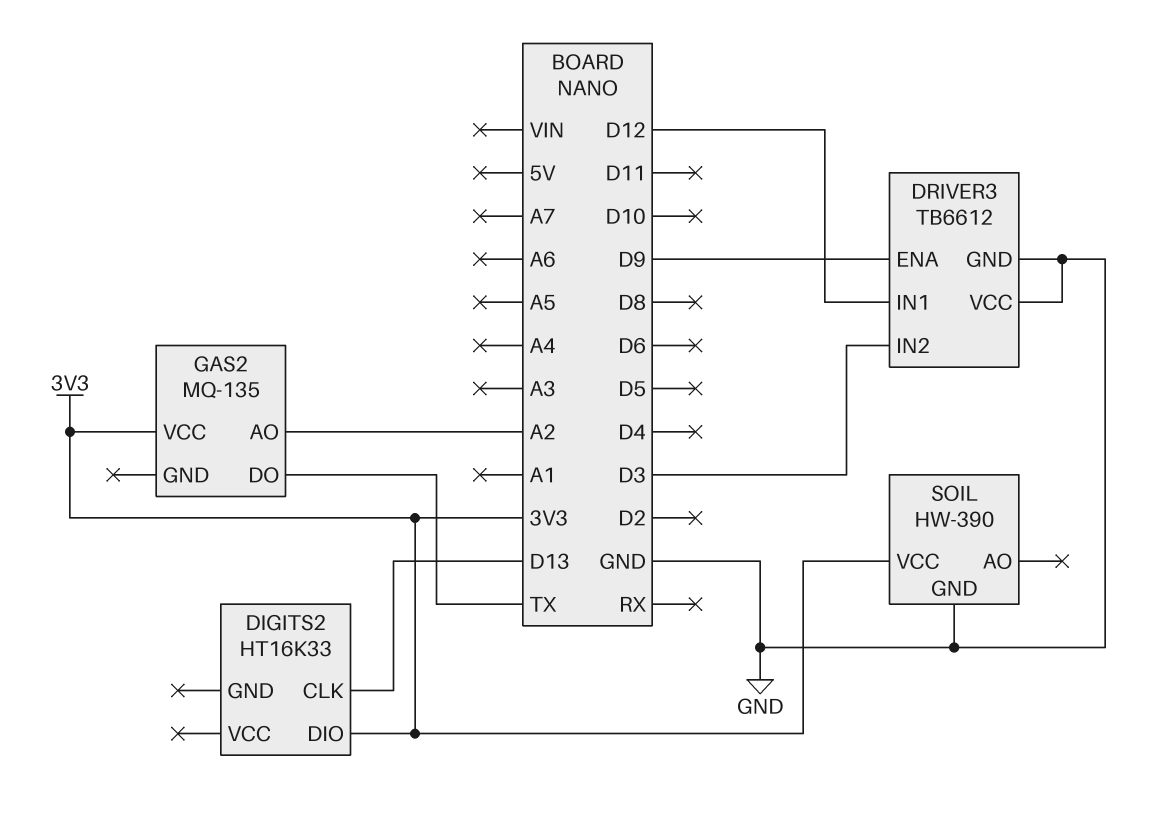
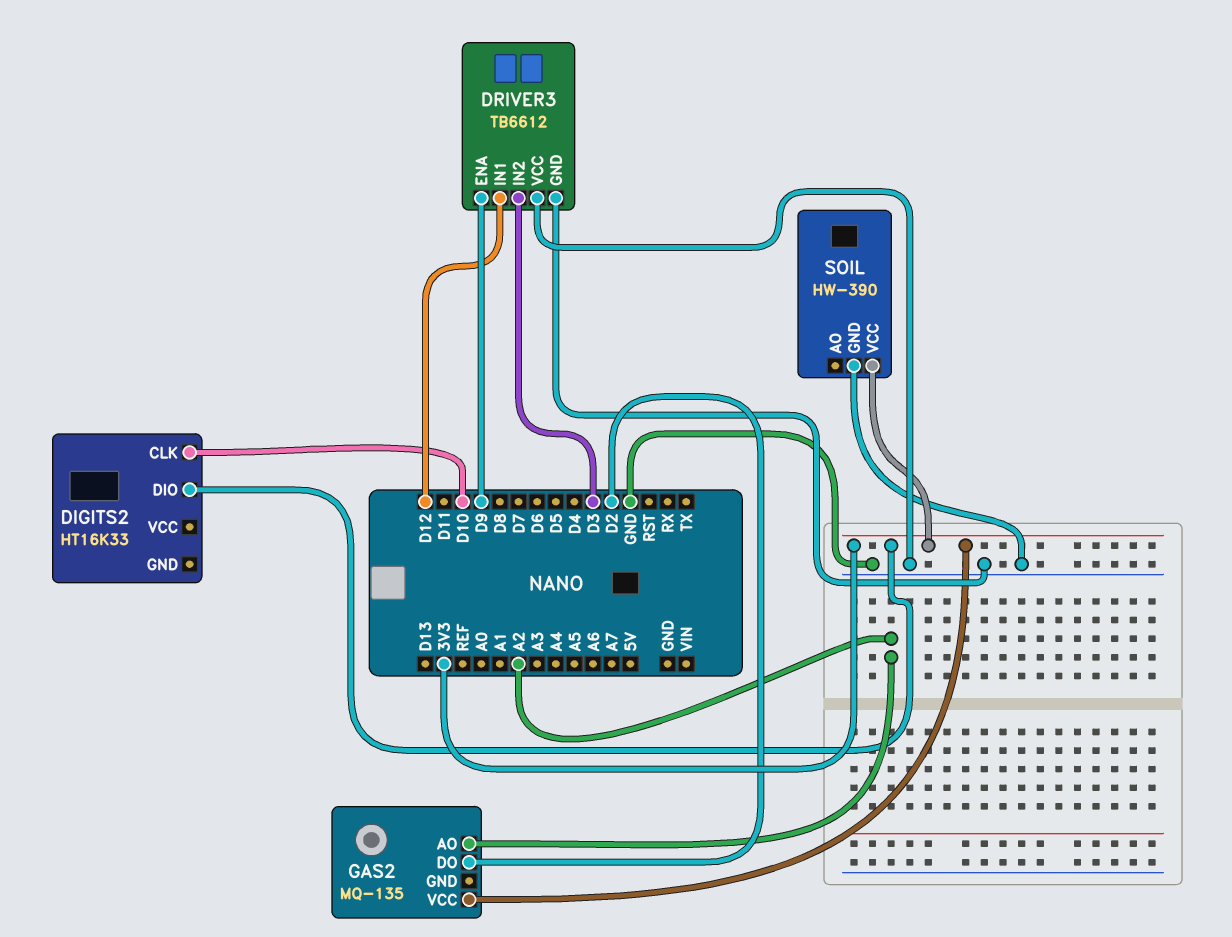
DIGITS2 pin CLK: D13 -> D10
GAS2 pin DO: TX -> D2

